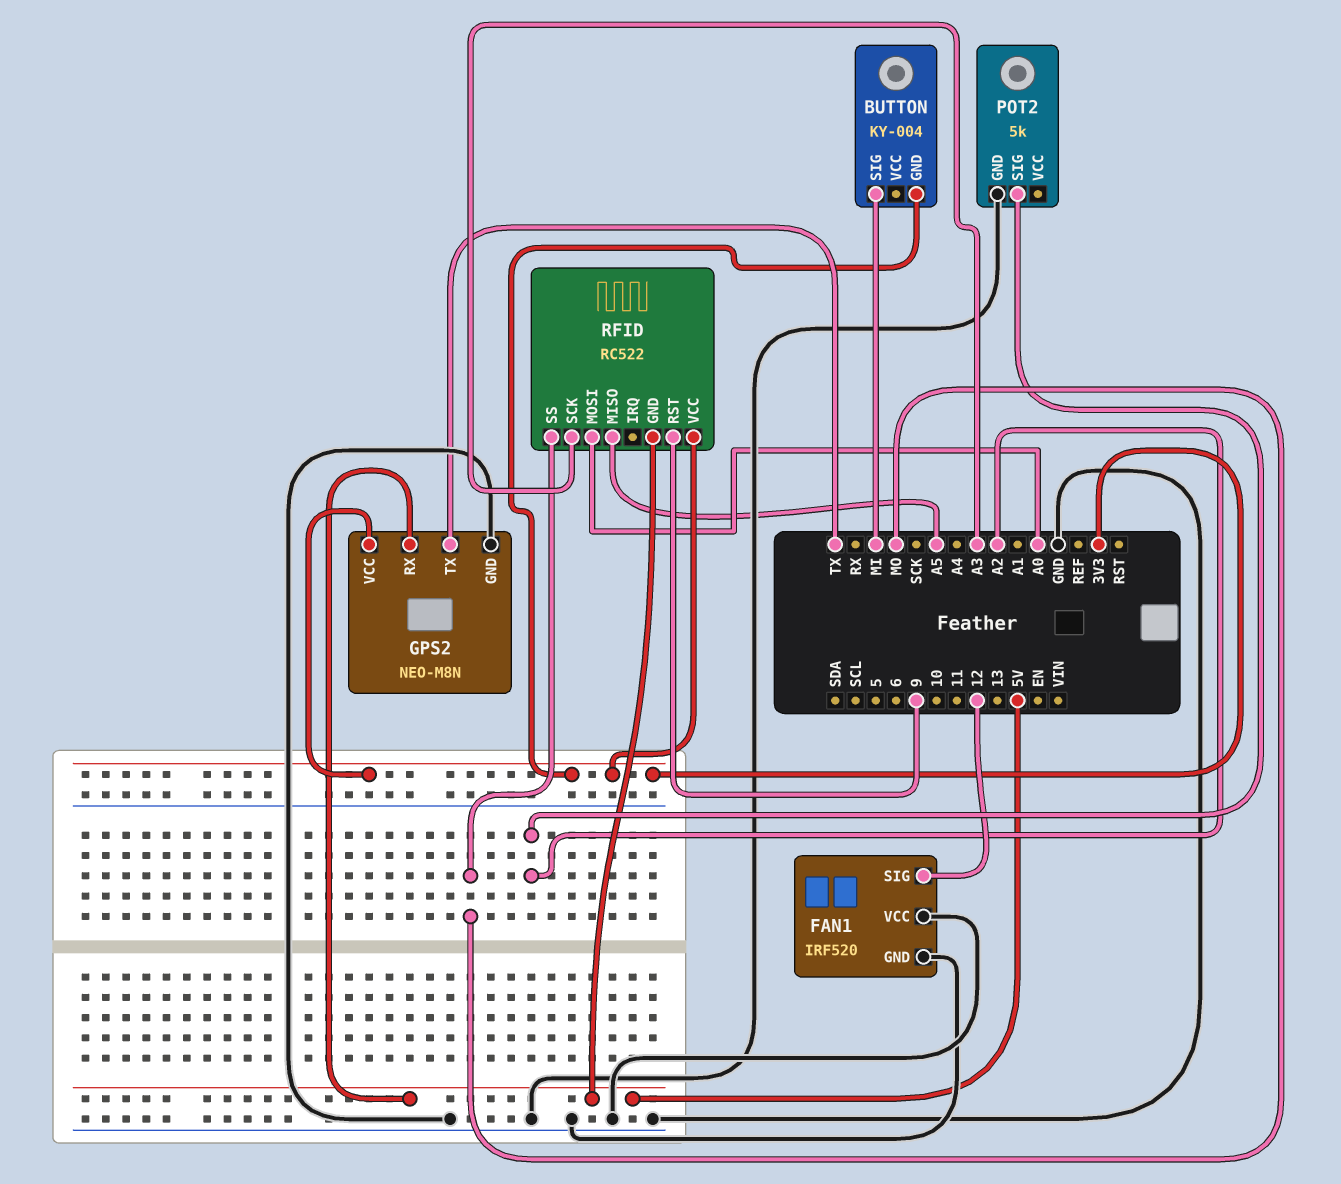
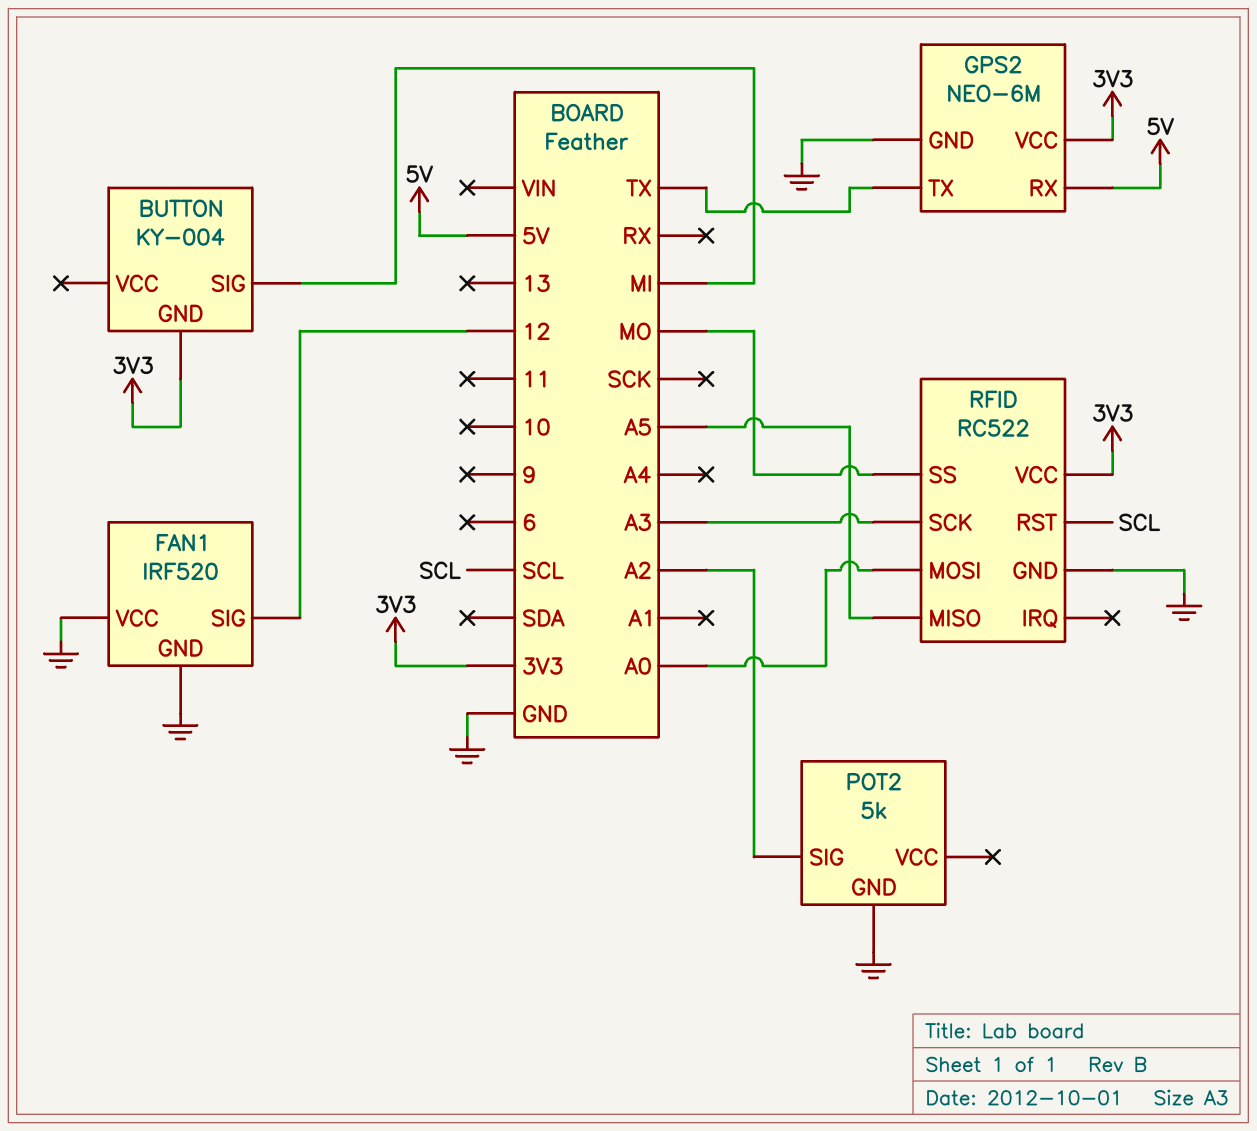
GPS2: NEO-M8N -> NEO-6M
RFID pin GND: 5V -> GND
RFID pin RST: 9 -> SCL

